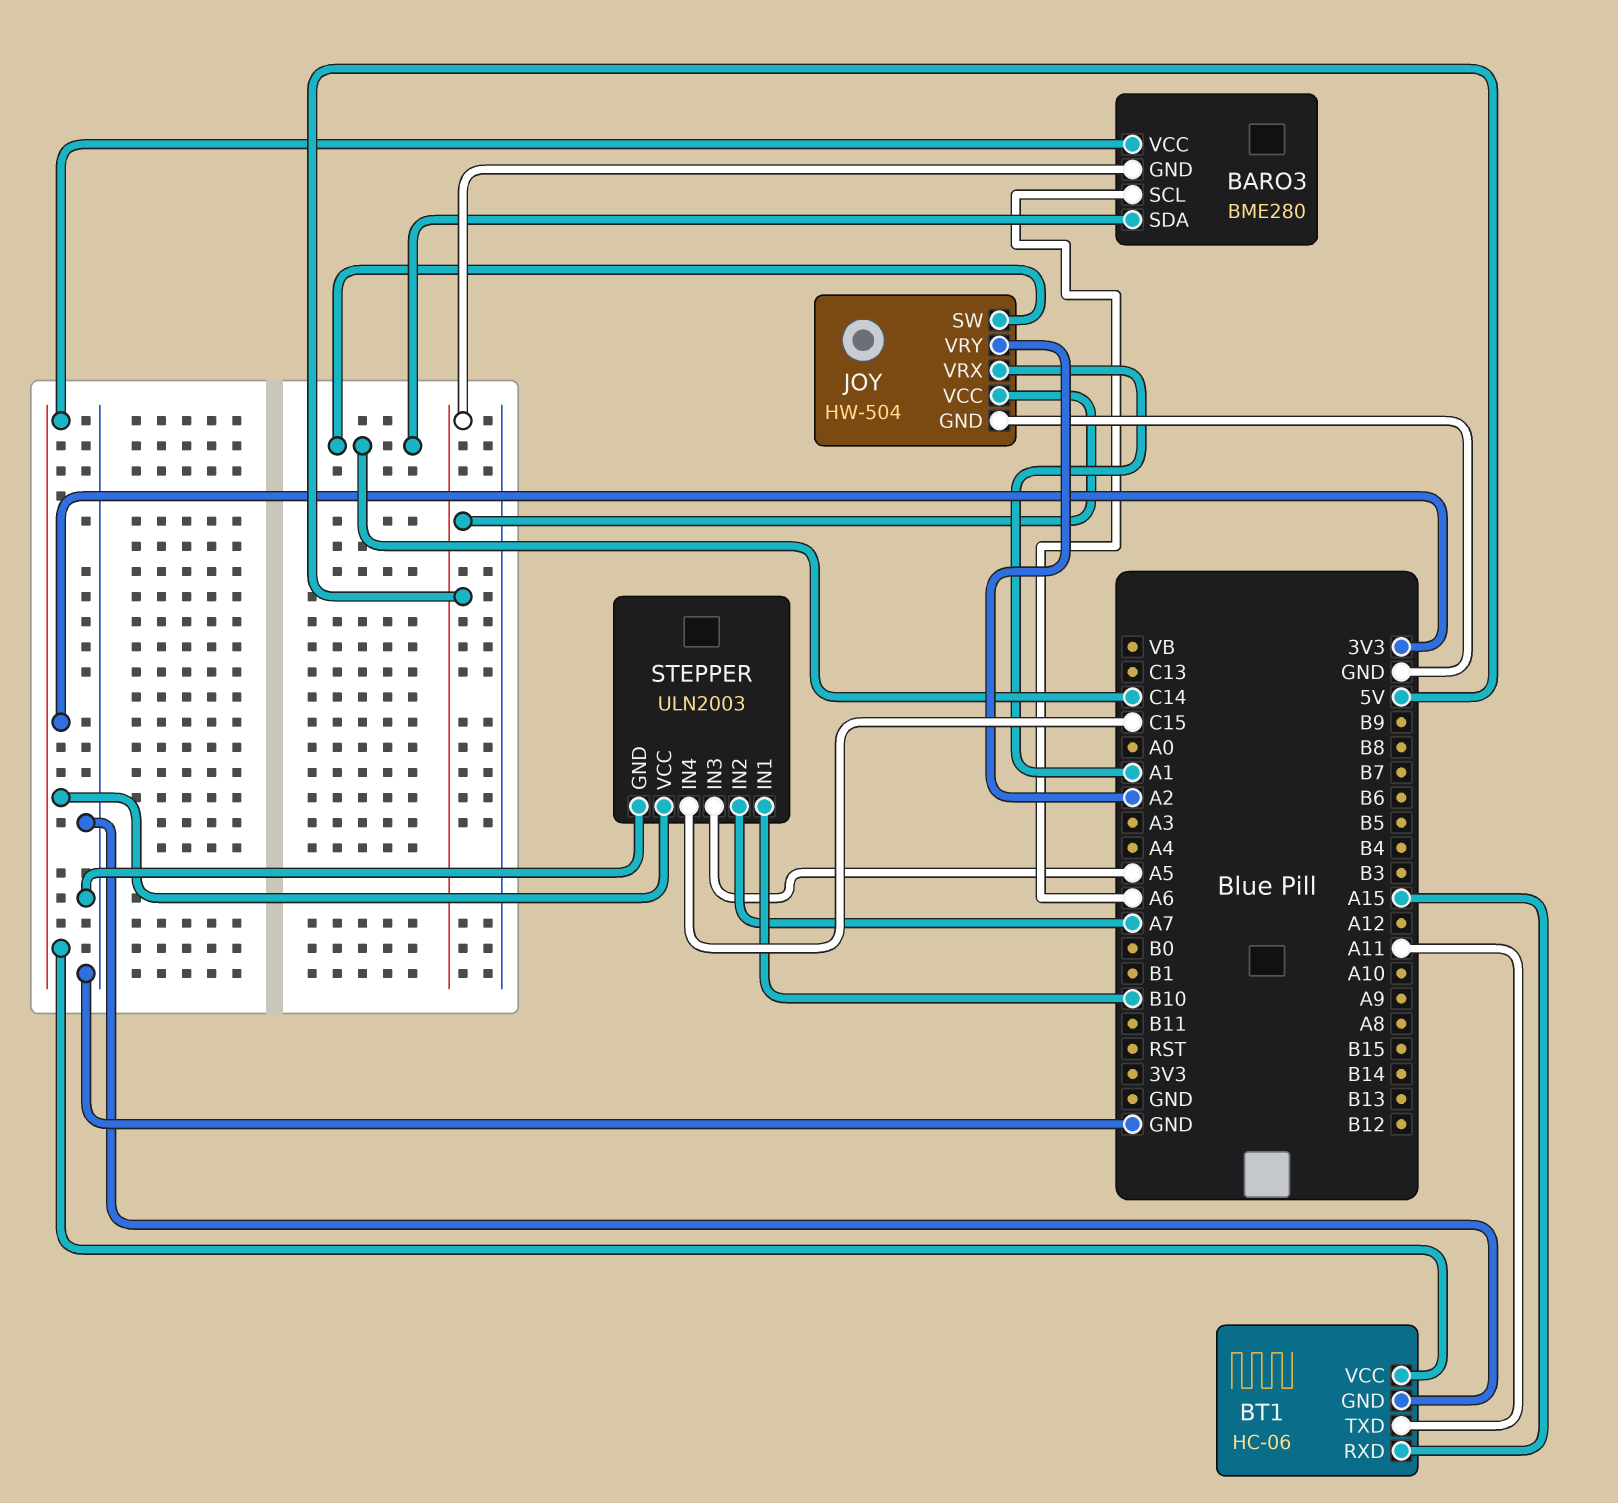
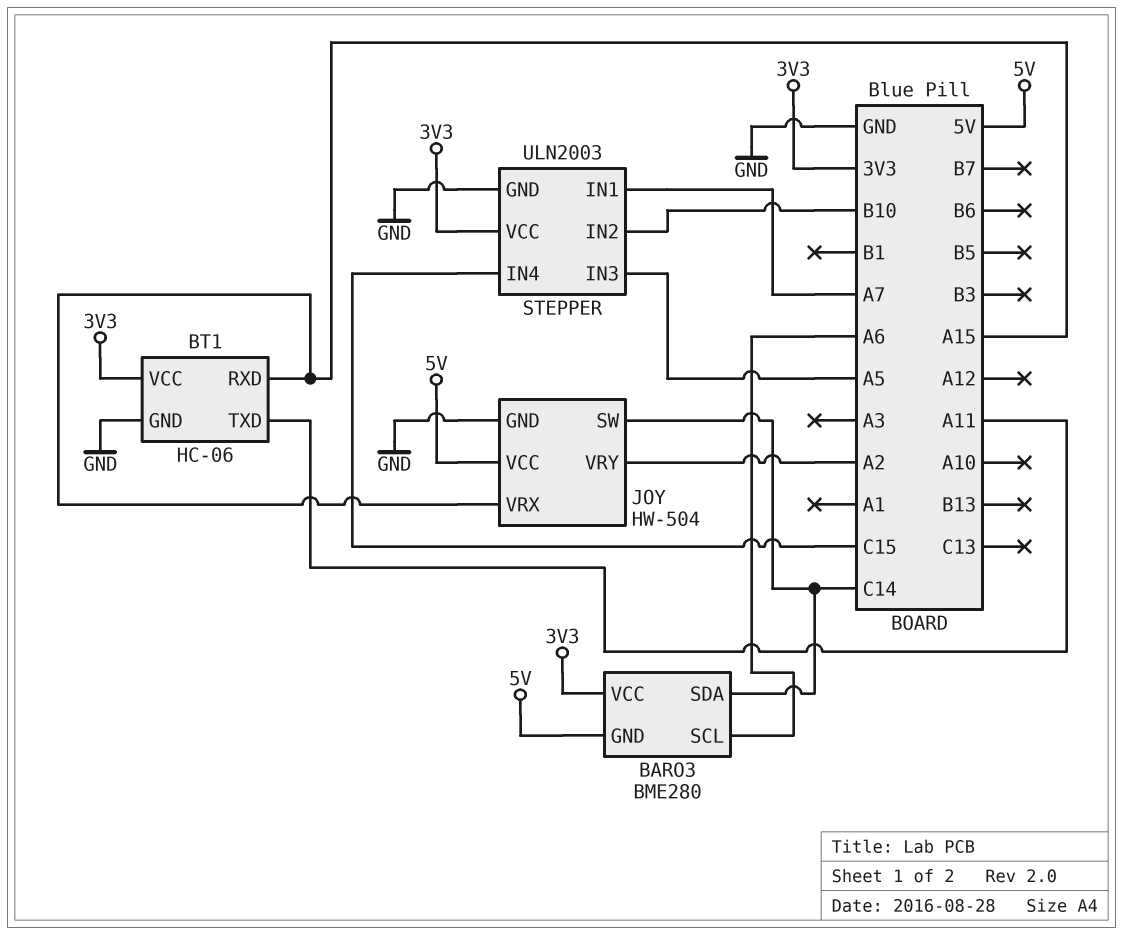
JOY pin VRX: A1 -> A15
STEPPER pin IN1: B10 -> A7
STEPPER pin IN2: A7 -> B10

